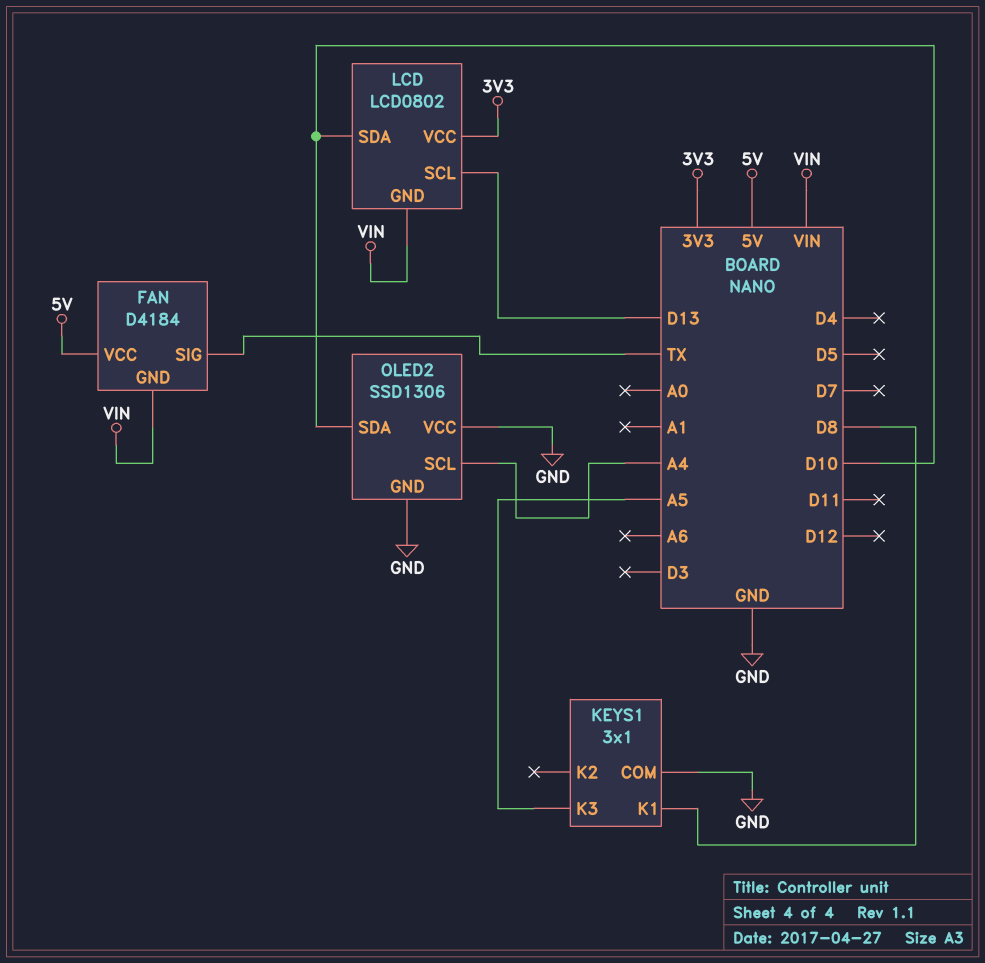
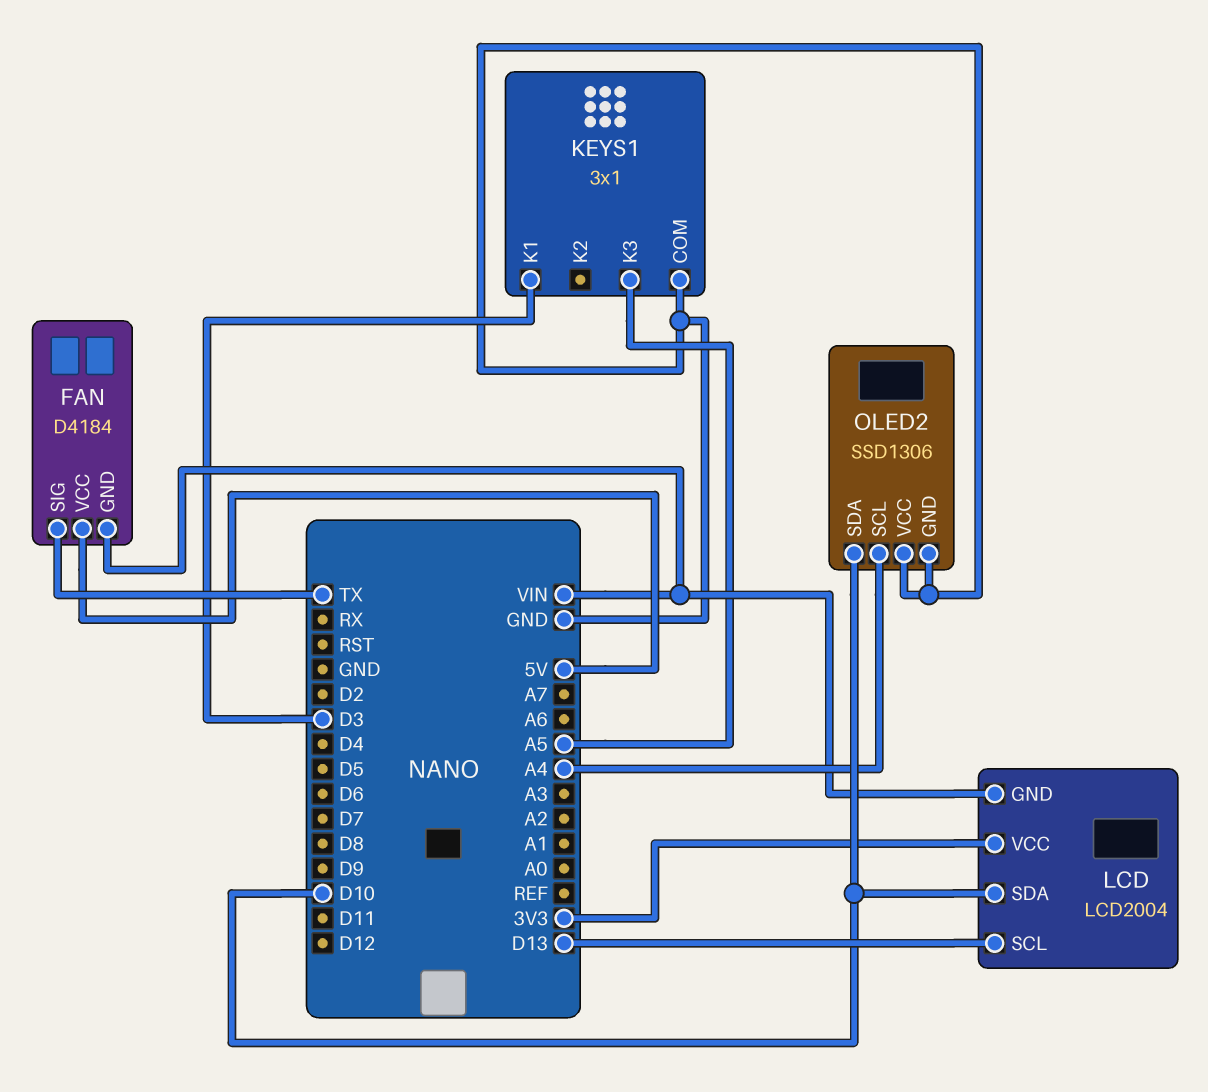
KEYS1 pin K1: D8 -> D3
LCD: LCD0802 -> LCD2004

